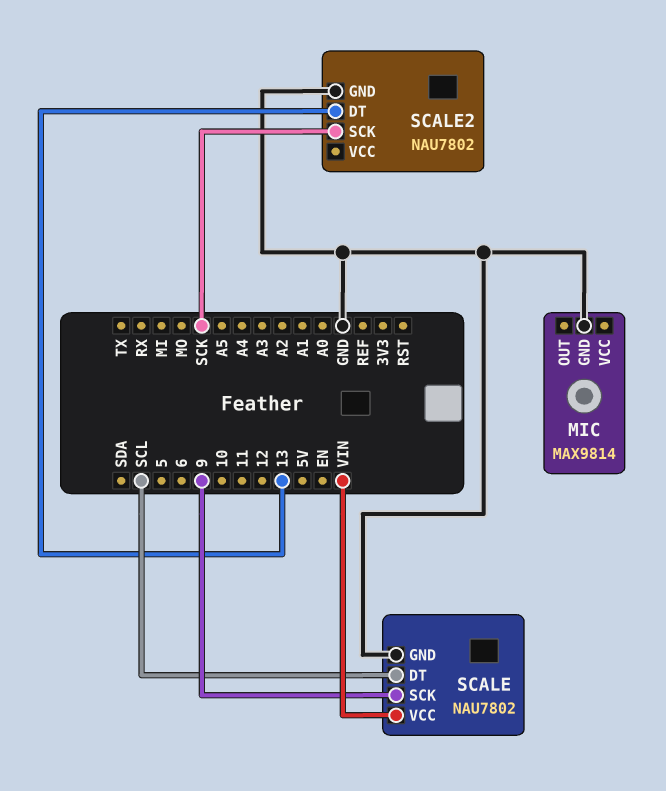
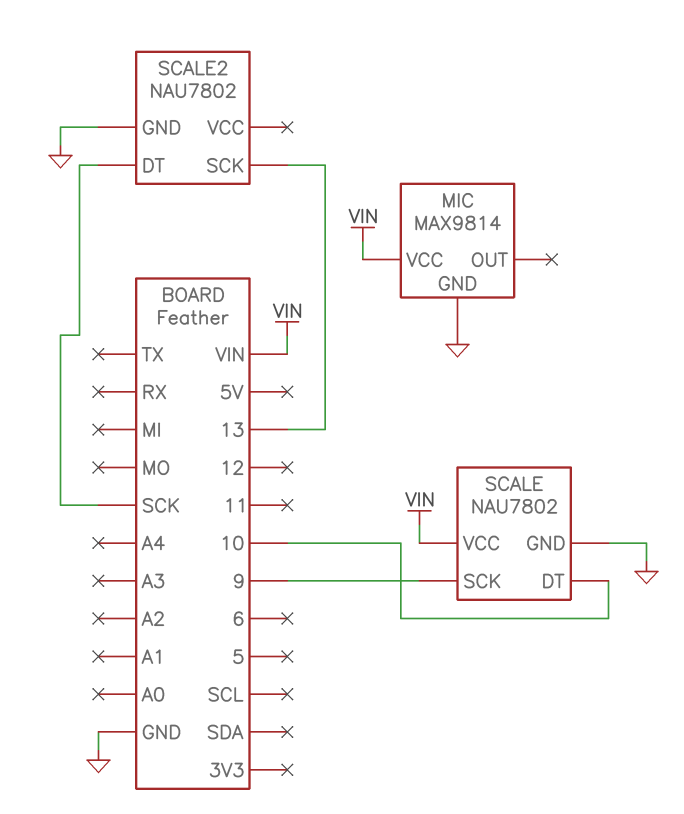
MIC pin VCC: none -> VIN
SCALE pin DT: SCL -> 10
SCALE2 pin DT: 13 -> SCK
SCALE2 pin SCK: SCK -> 13

